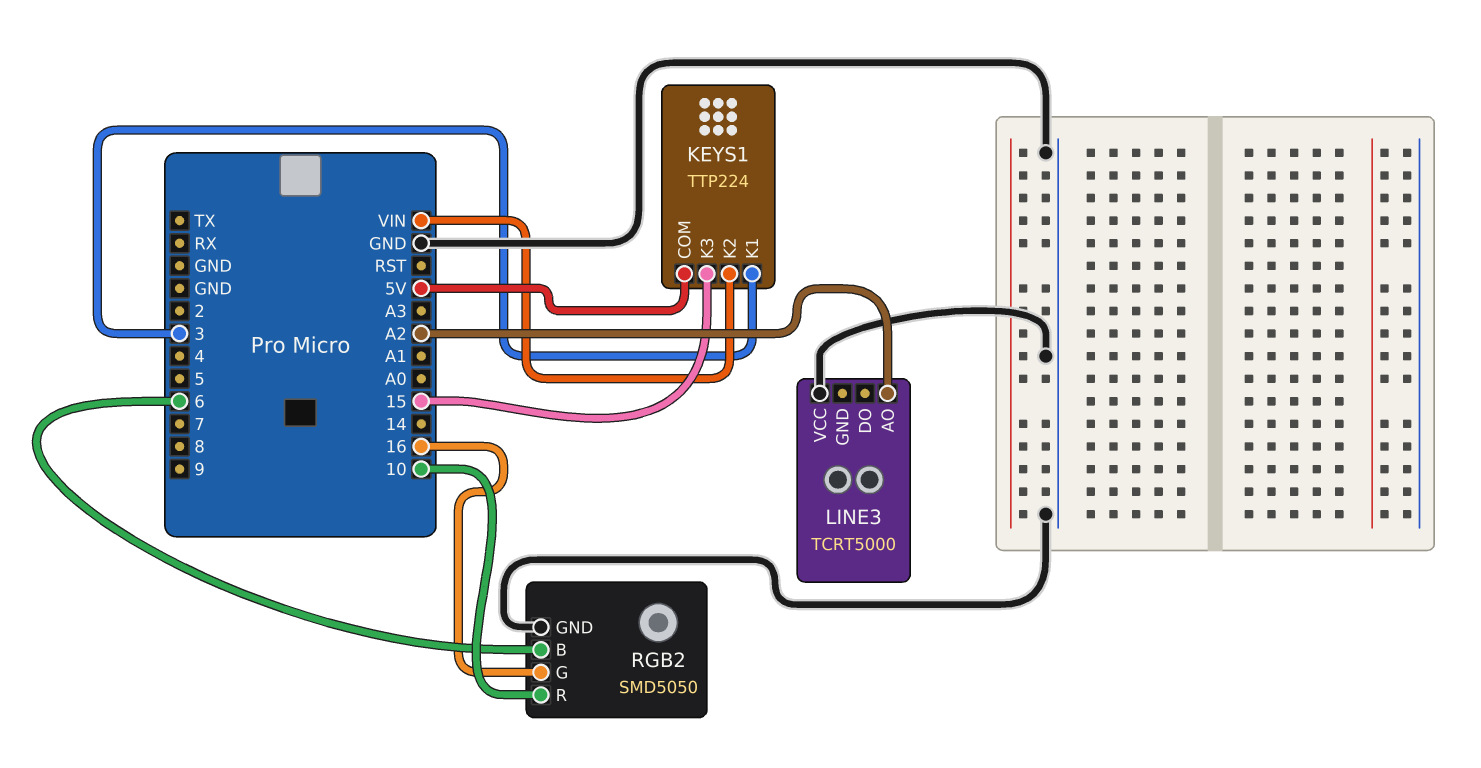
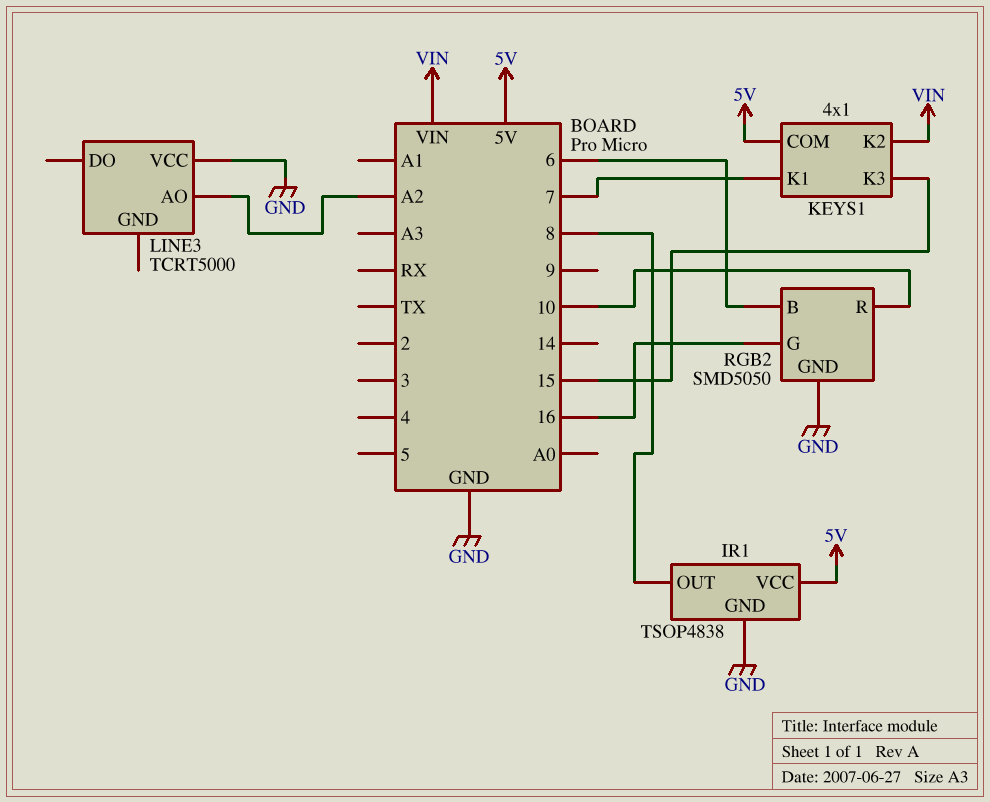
IR1: none -> TSOP4838
IR1 pin GND: none -> GND
IR1 pin OUT: none -> 8
IR1 pin VCC: none -> 5V
KEYS1: TTP224 -> 4x1
KEYS1 pin K1: 3 -> 7

